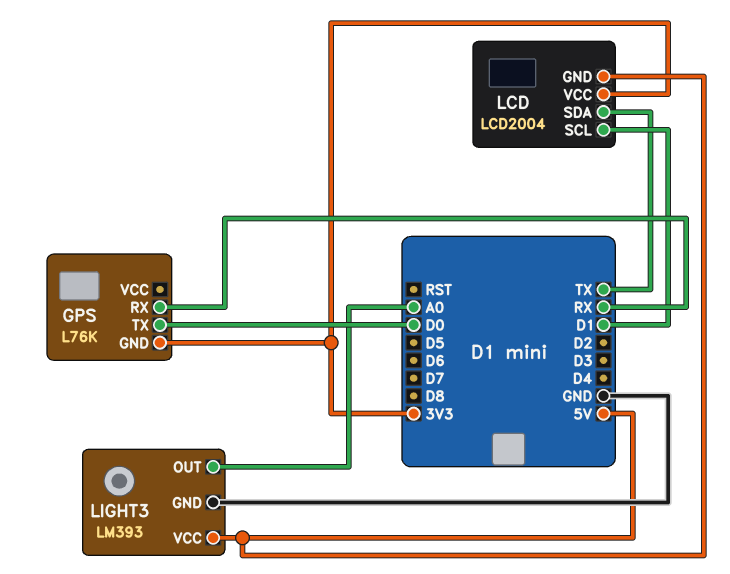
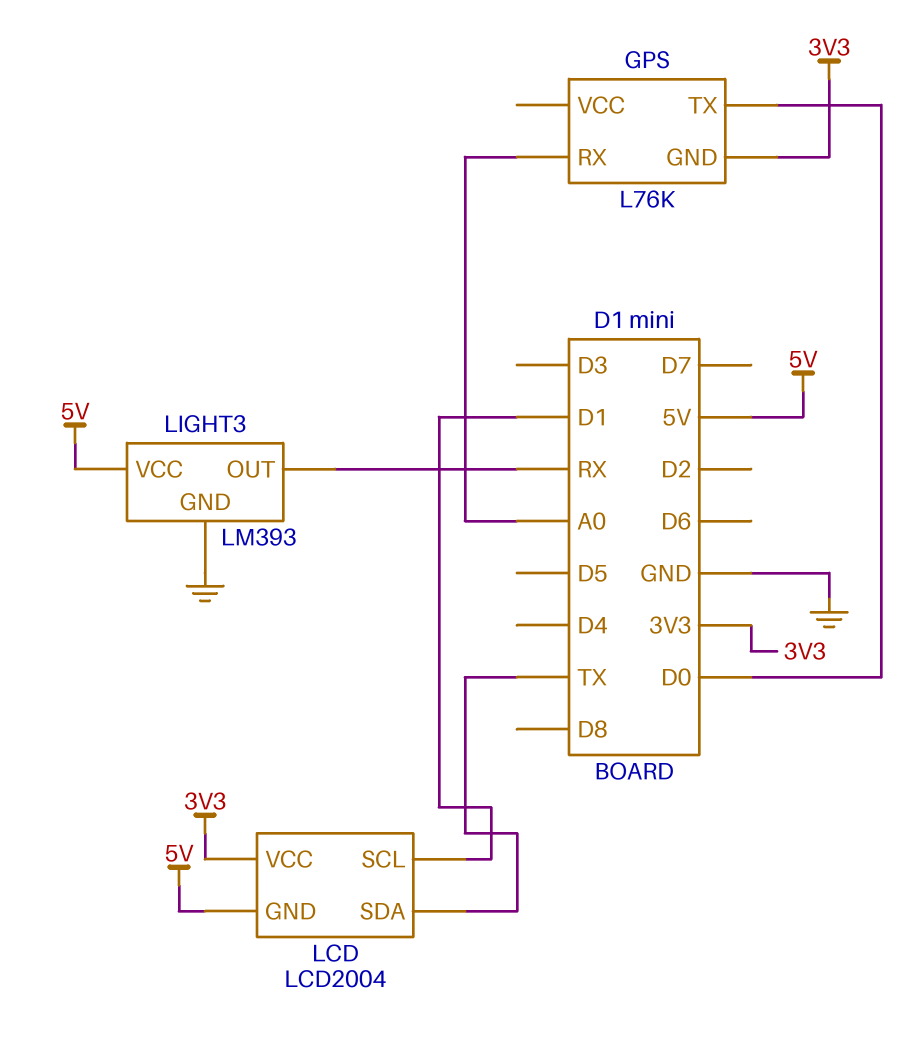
GPS pin RX: RX -> A0
LIGHT3 pin OUT: A0 -> RX

